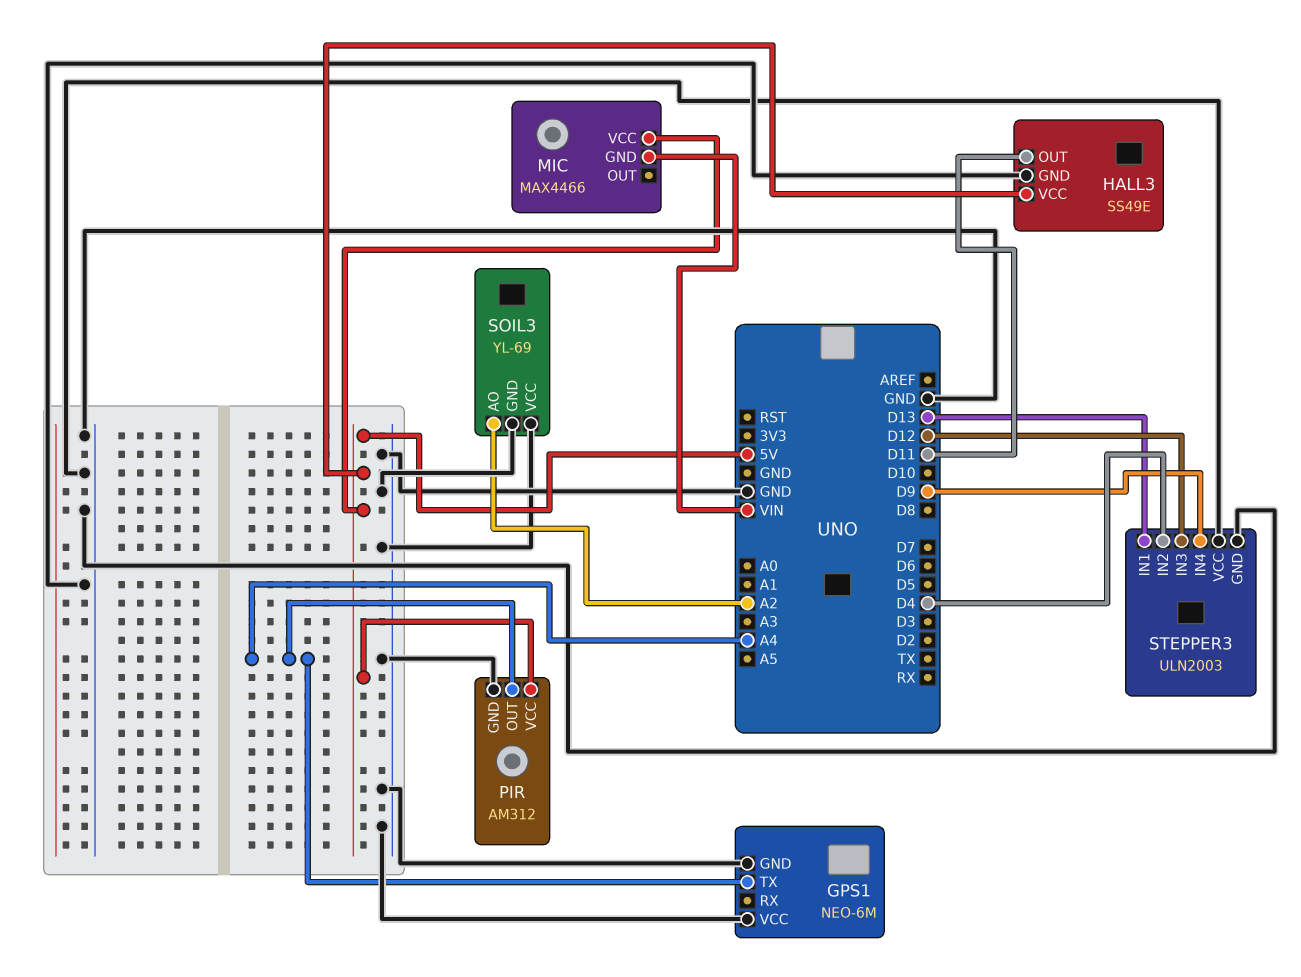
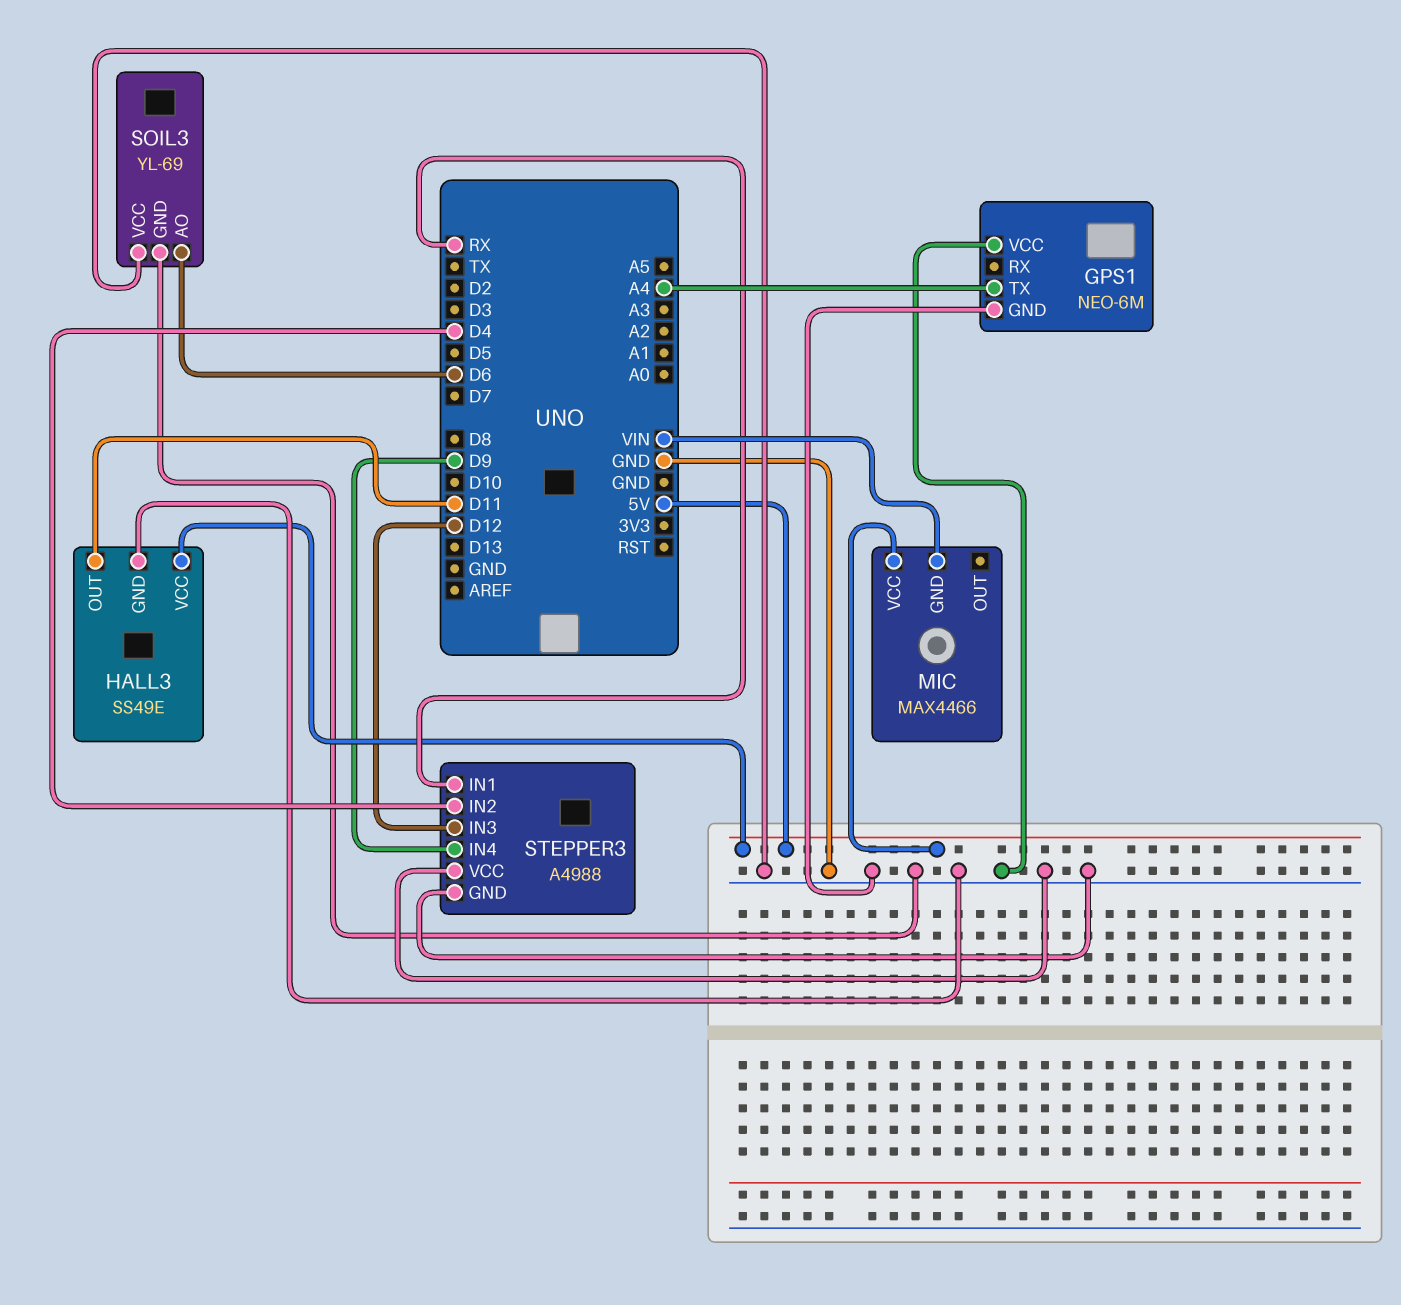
PIR: AM312 -> none
PIR pin GND: GND -> none
PIR pin OUT: A4 -> none
PIR pin VCC: 5V -> none
SOIL3 pin AO: A2 -> D6
STEPPER3: ULN2003 -> A4988
STEPPER3 pin IN1: D13 -> RX

